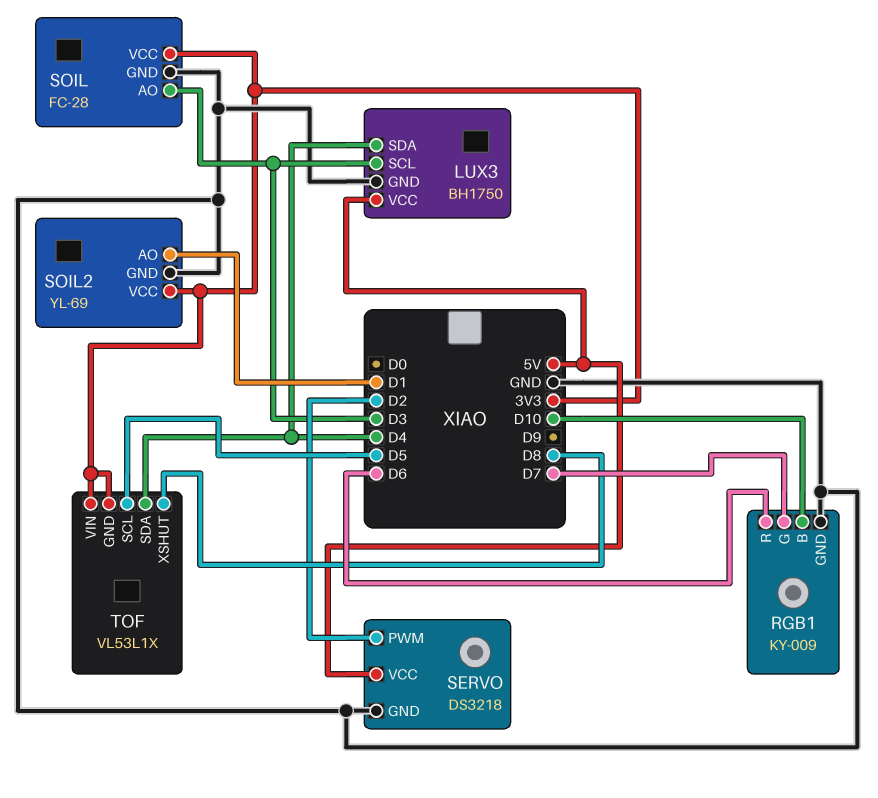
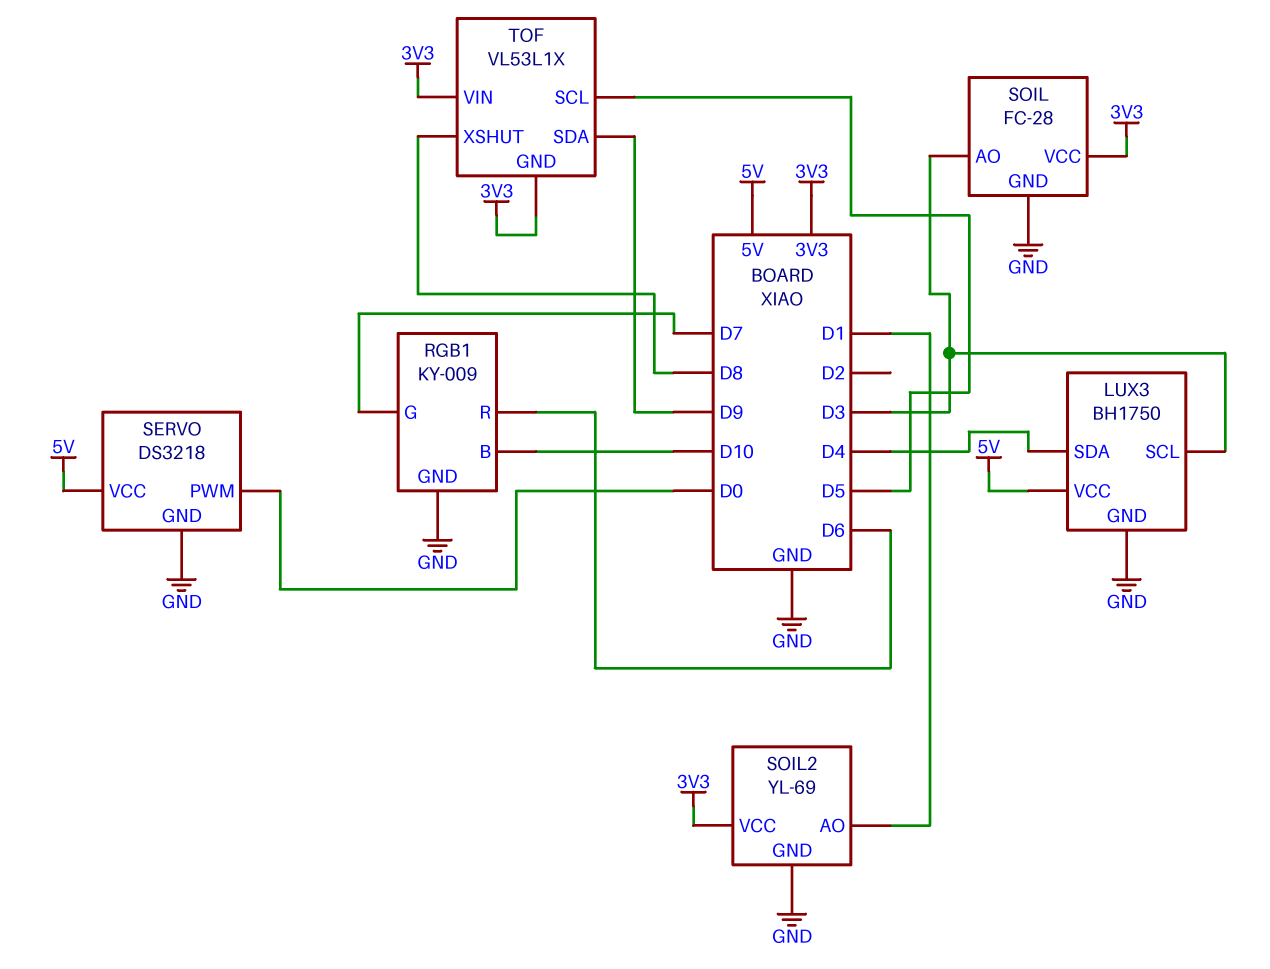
SERVO pin PWM: D2 -> D0
TOF pin SDA: D4 -> D9

